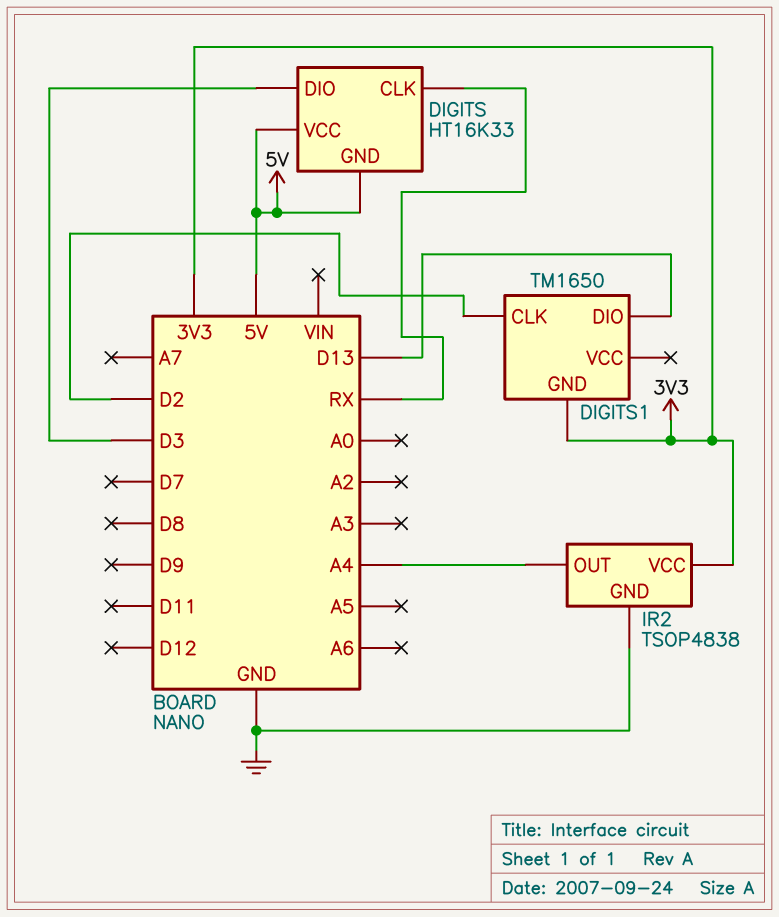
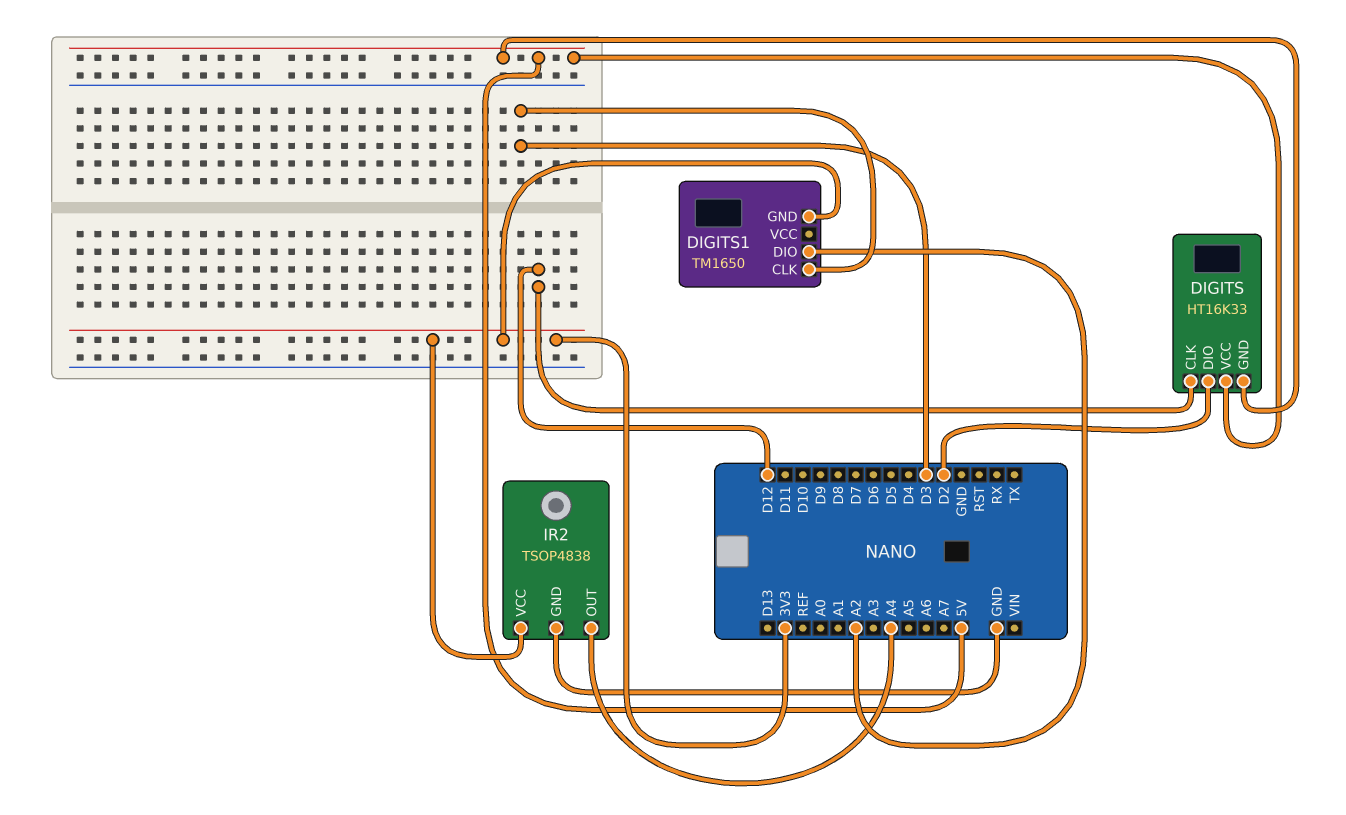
DIGITS pin CLK: RX -> D12
DIGITS pin DIO: D3 -> D2
DIGITS1 pin CLK: D2 -> D3
DIGITS1 pin DIO: D13 -> A2

